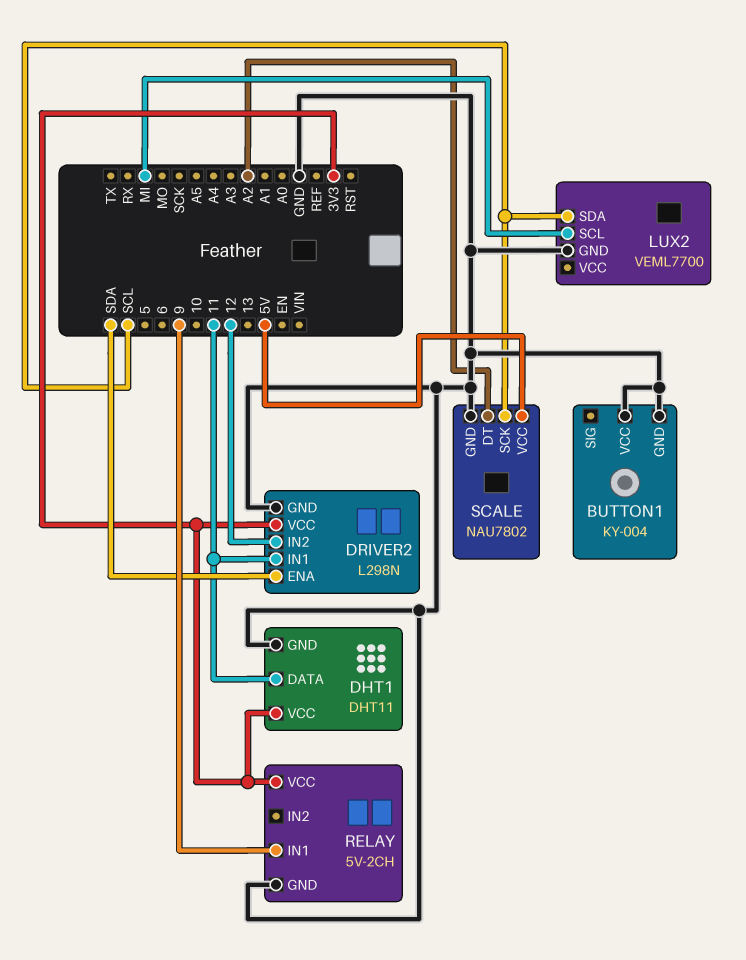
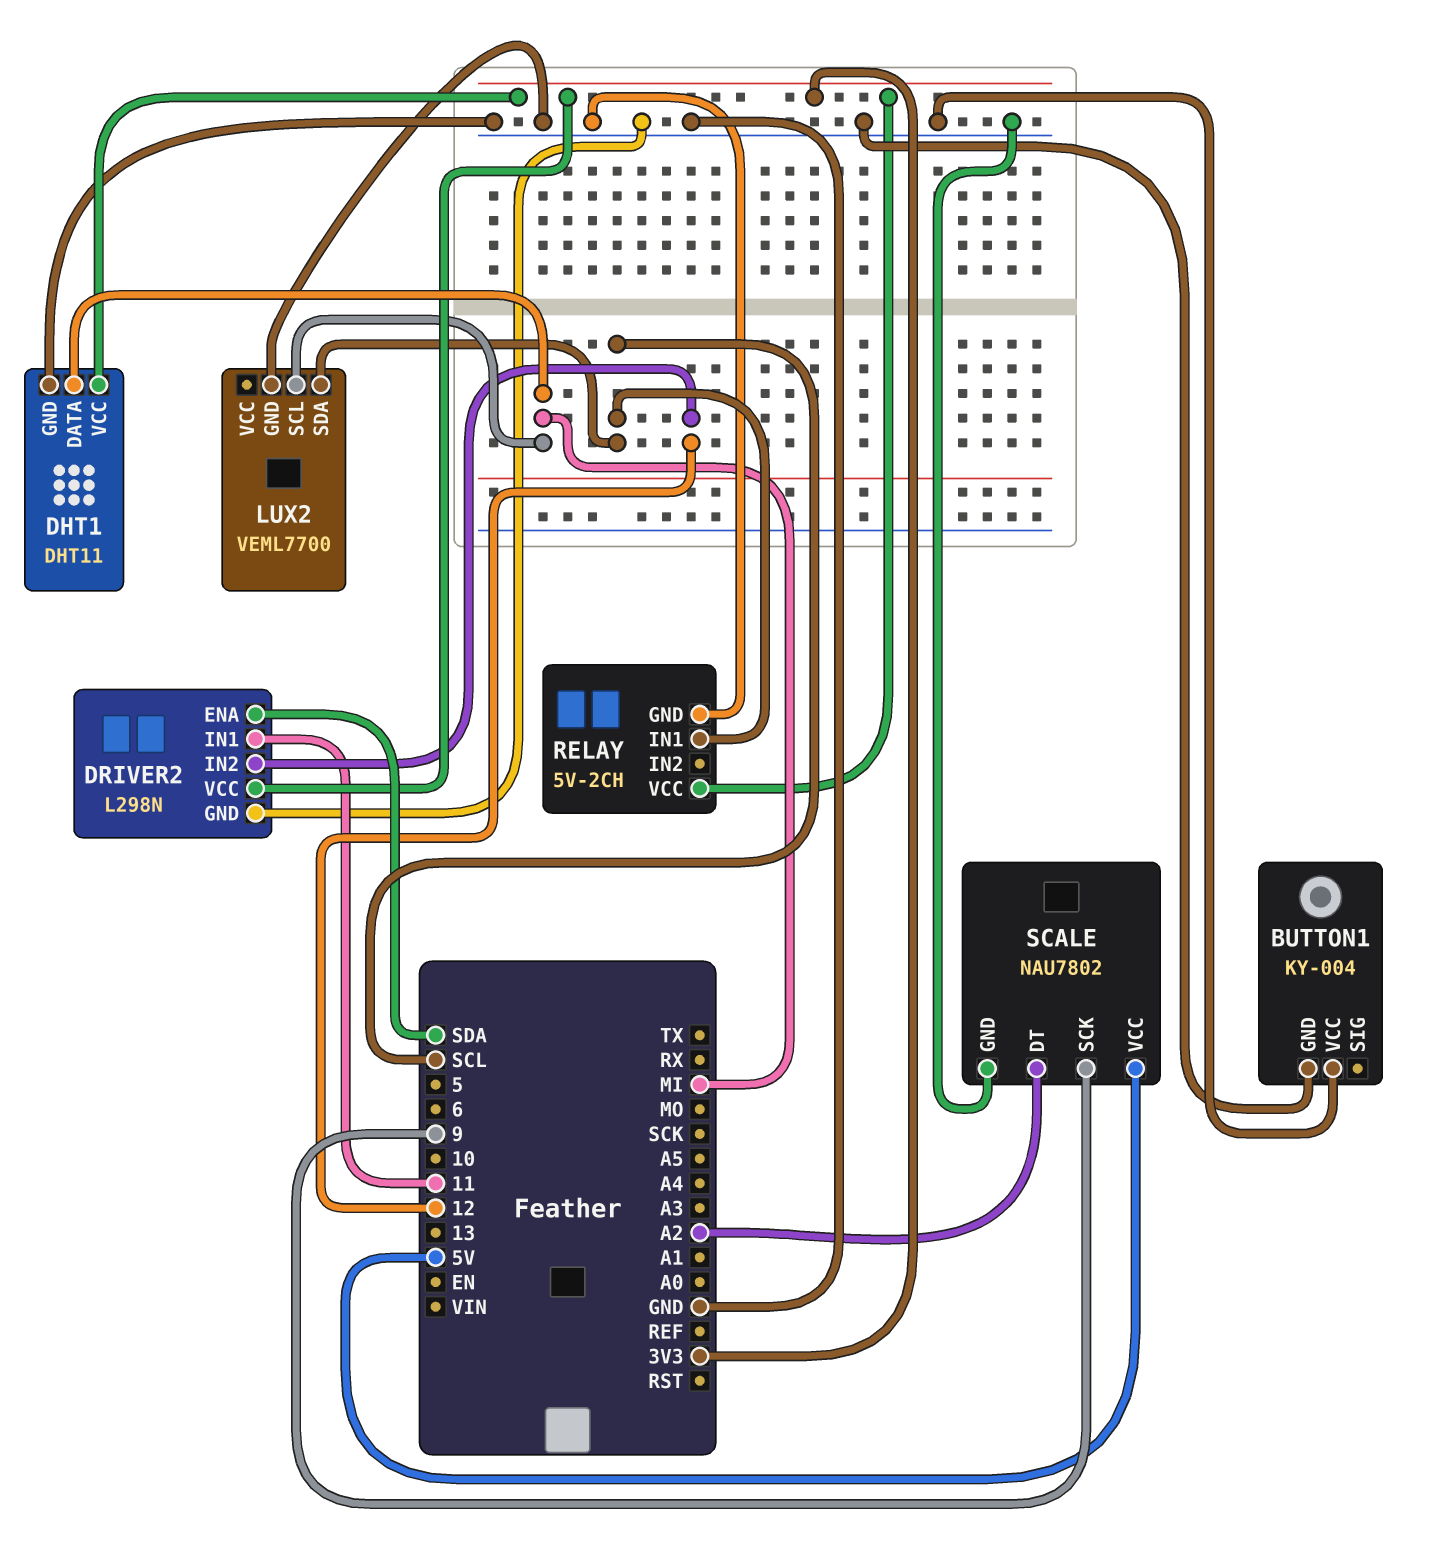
DHT1 pin DATA: 11 -> MI
RELAY pin IN1: 9 -> SCL
SCALE pin SCK: SCL -> 9

